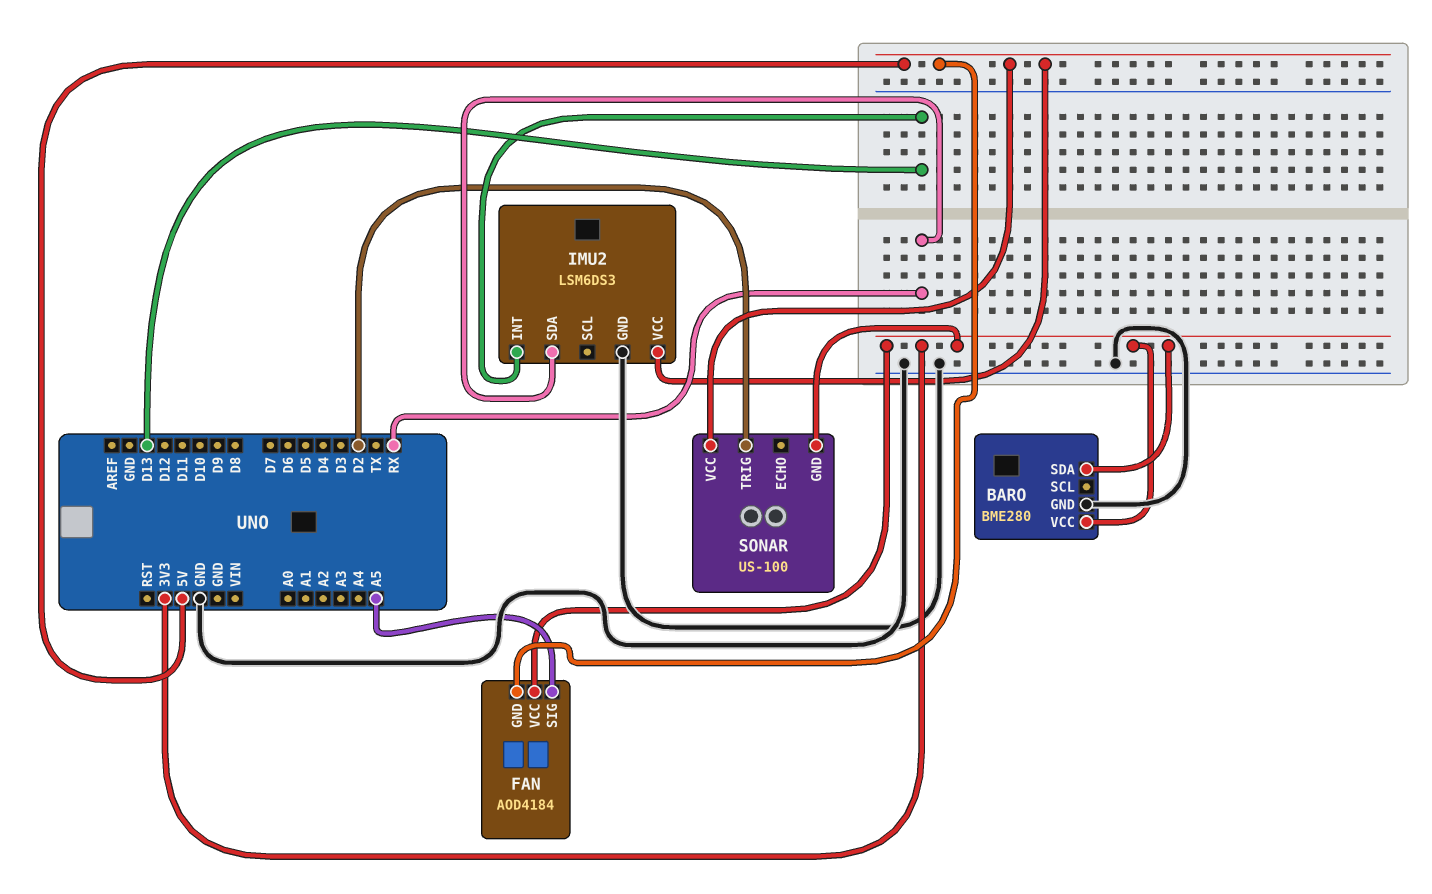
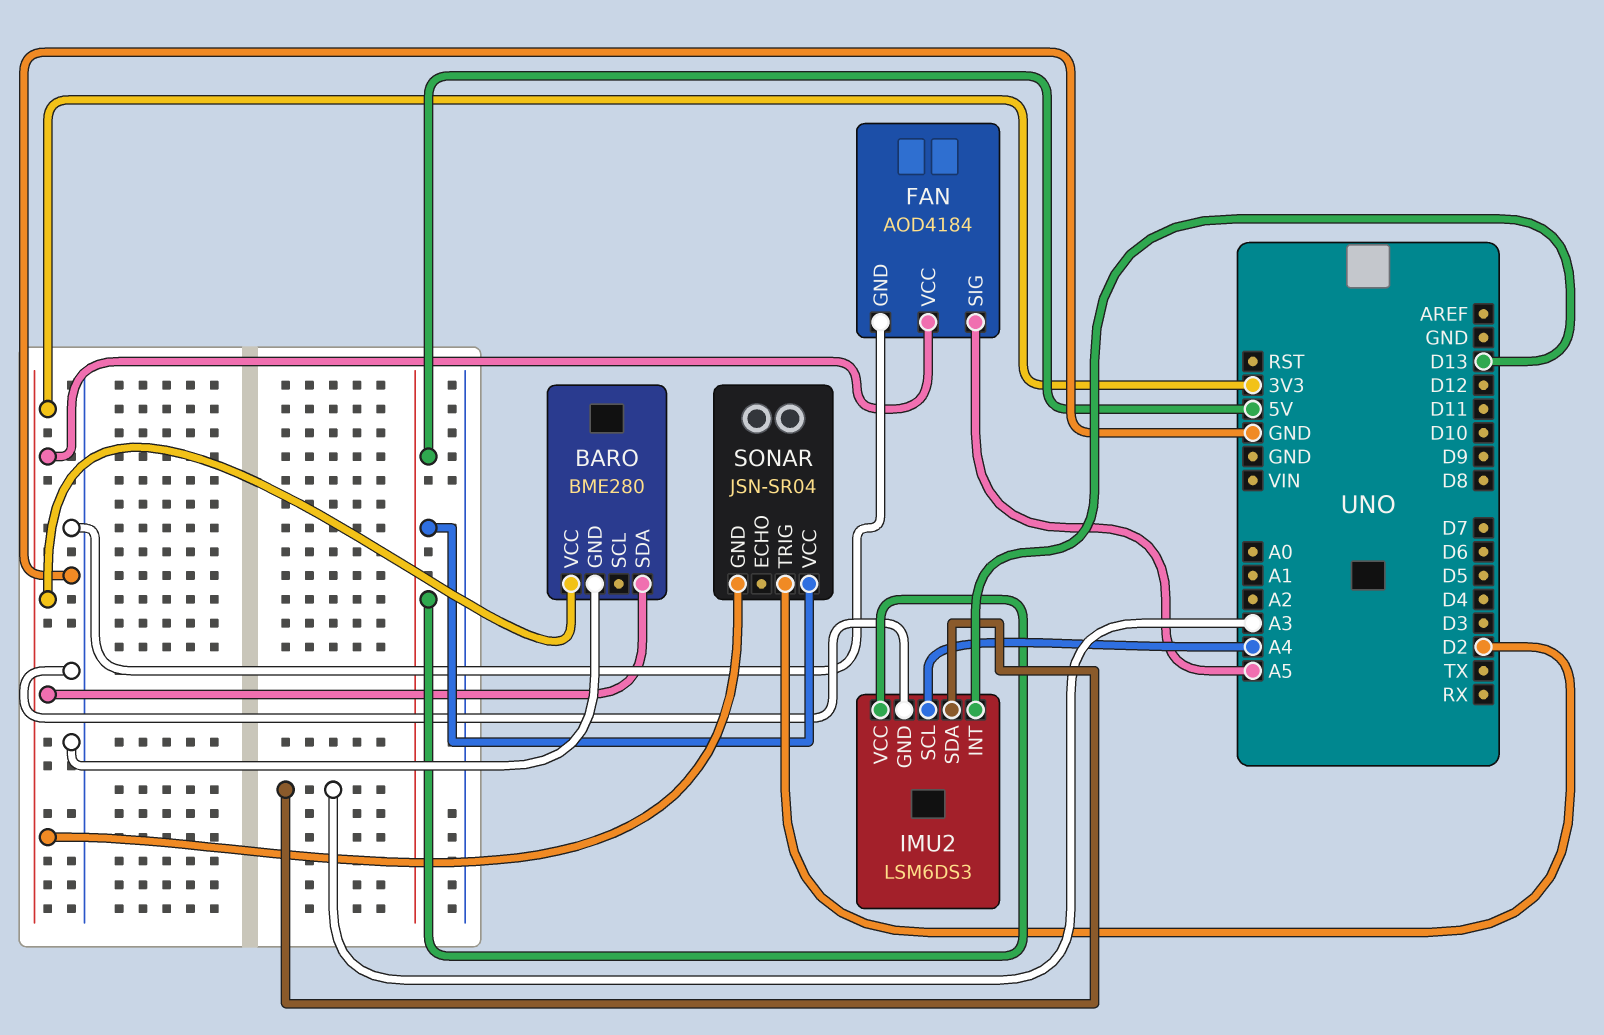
FAN pin GND: 5V -> GND
IMU2 pin SCL: none -> A4
IMU2 pin SDA: RX -> A3
SONAR: US-100 -> JSN-SR04

